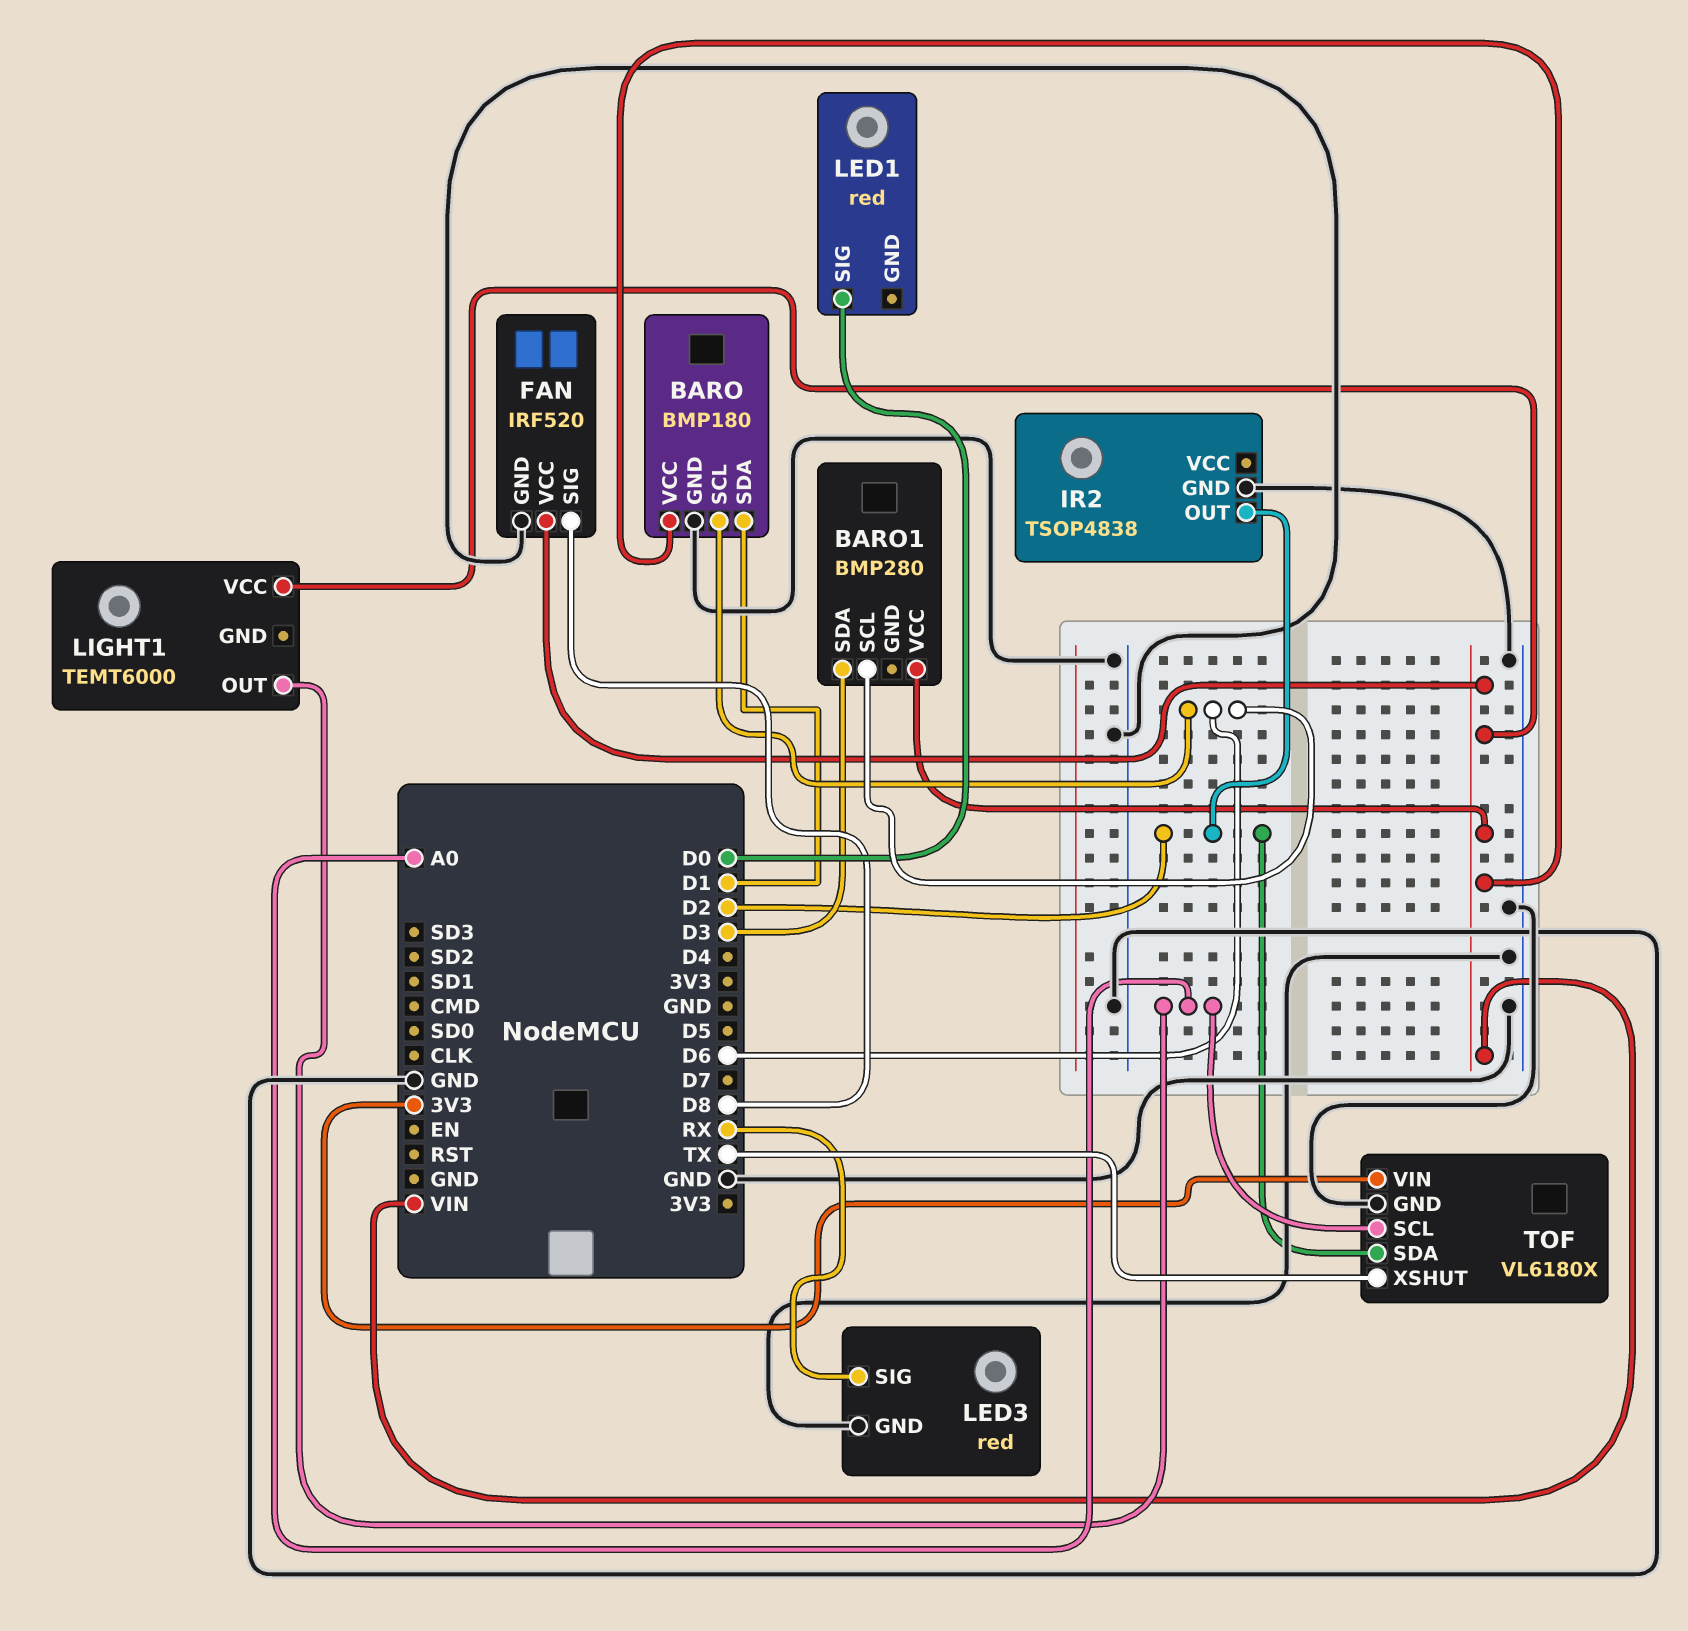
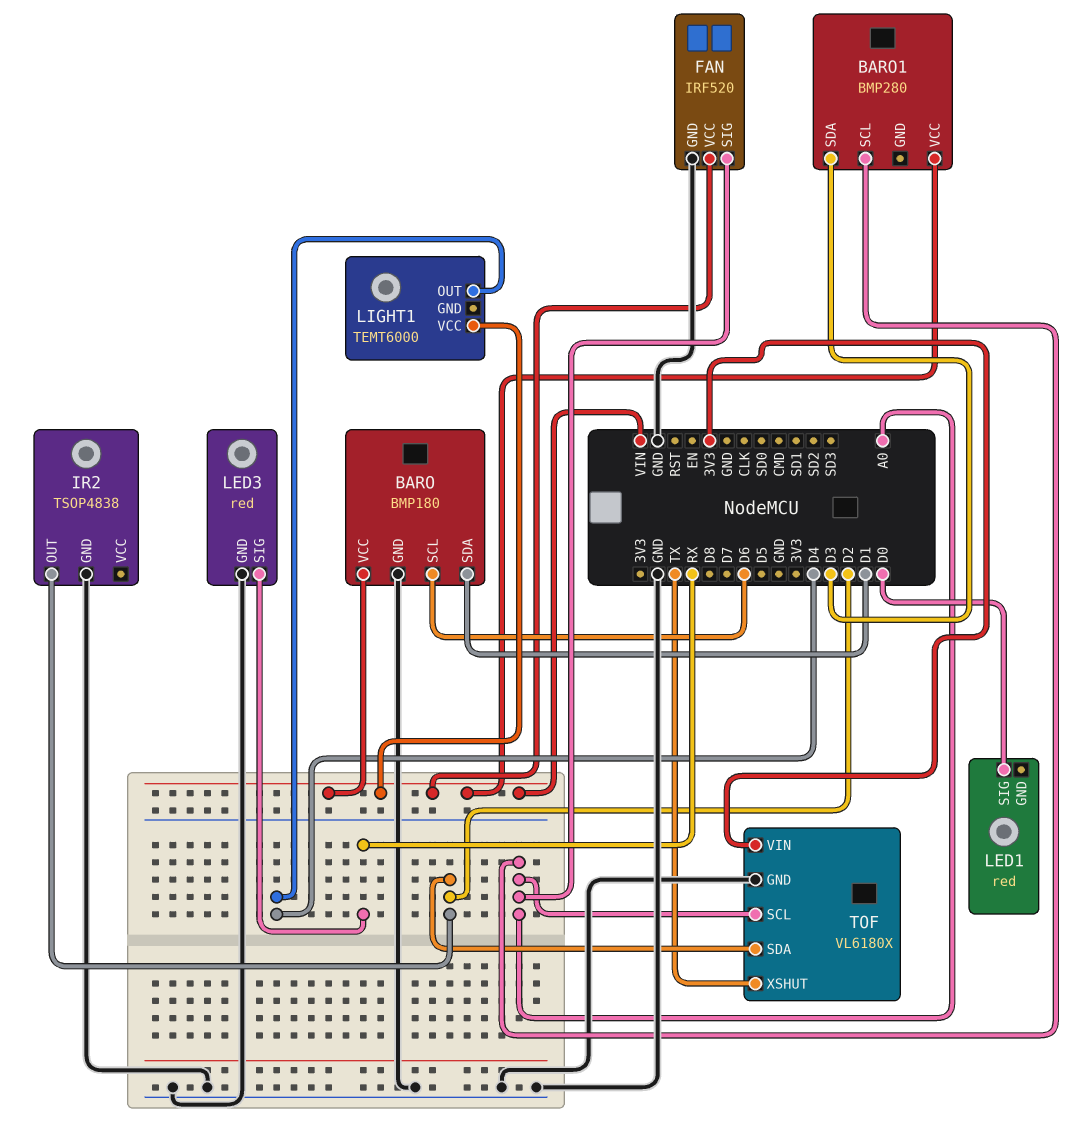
BARO1 pin SCL: D6 -> A0
FAN pin SIG: D8 -> A0
LIGHT1 pin OUT: A0 -> D4

